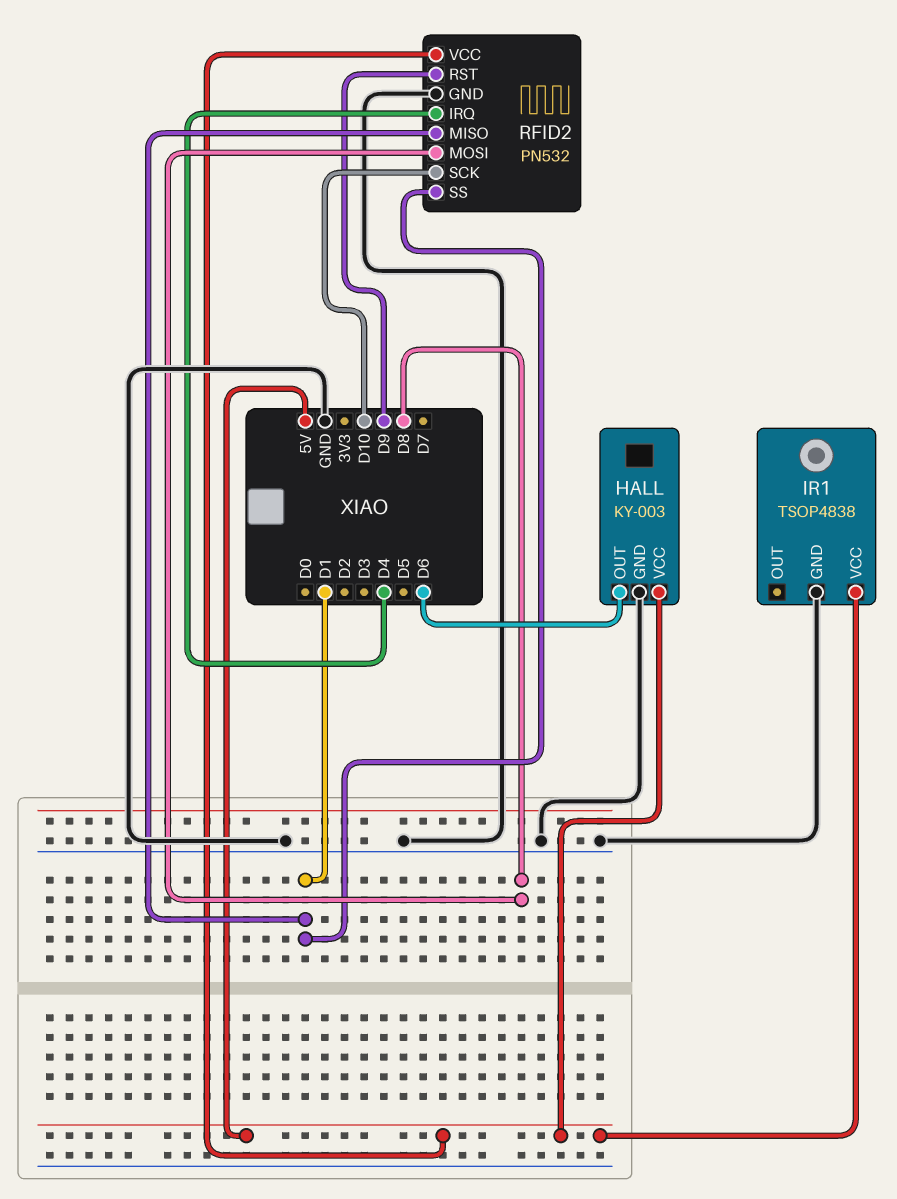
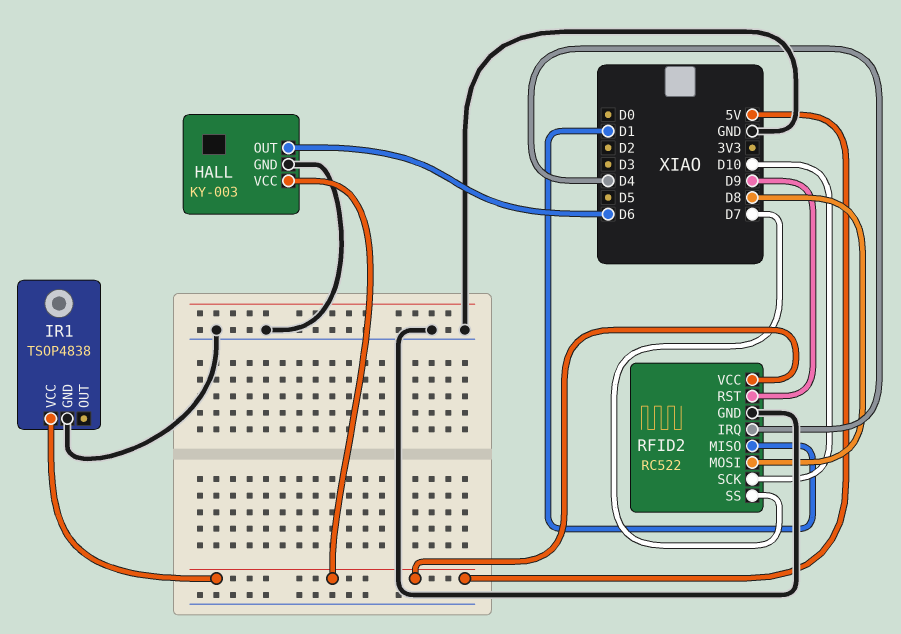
RFID2: PN532 -> RC522
RFID2 pin SS: D1 -> D7

